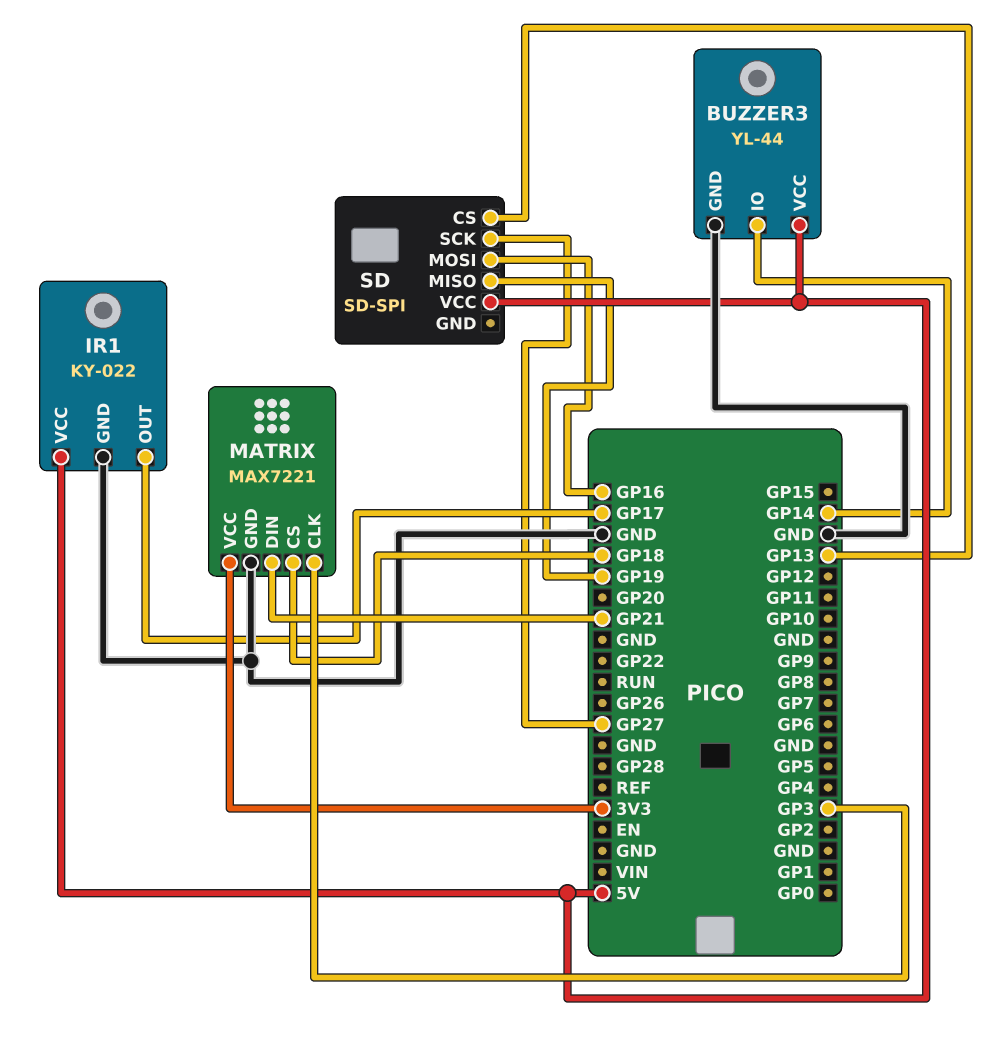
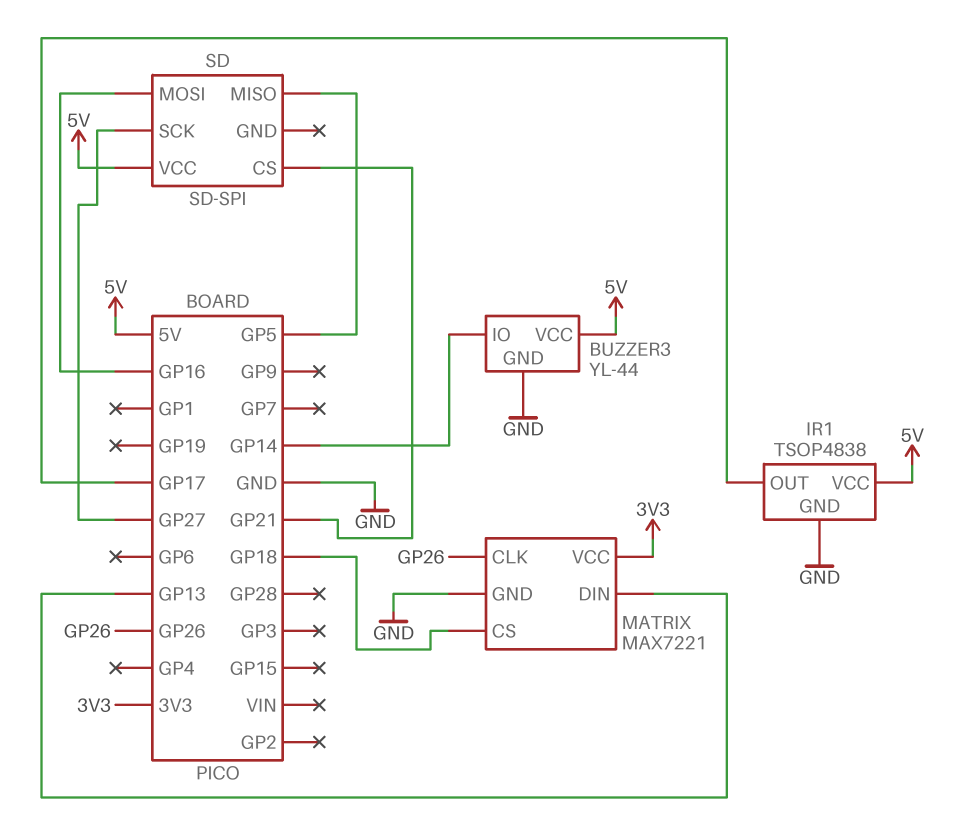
IR1: KY-022 -> TSOP4838
MATRIX pin CLK: GP3 -> GP26
MATRIX pin DIN: GP21 -> GP13
SD pin CS: GP13 -> GP21
SD pin MISO: GP19 -> GP5

